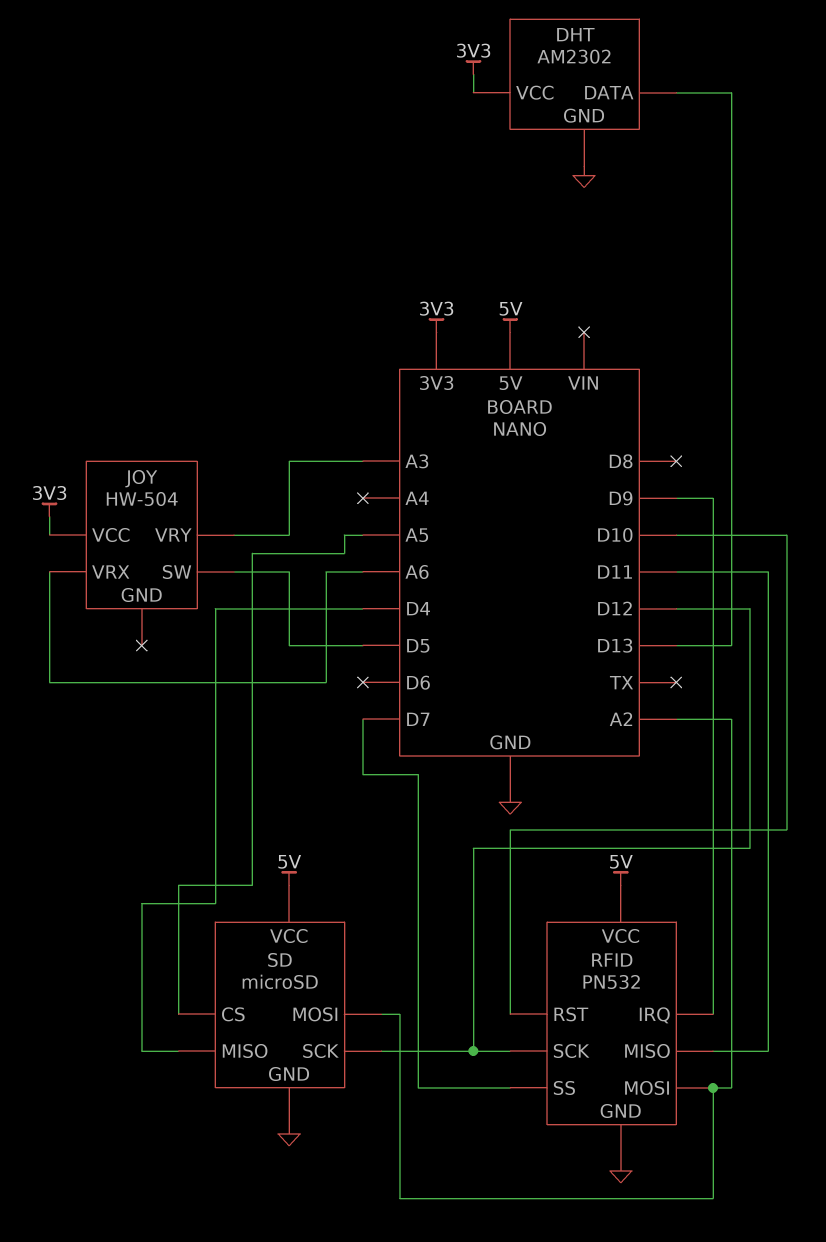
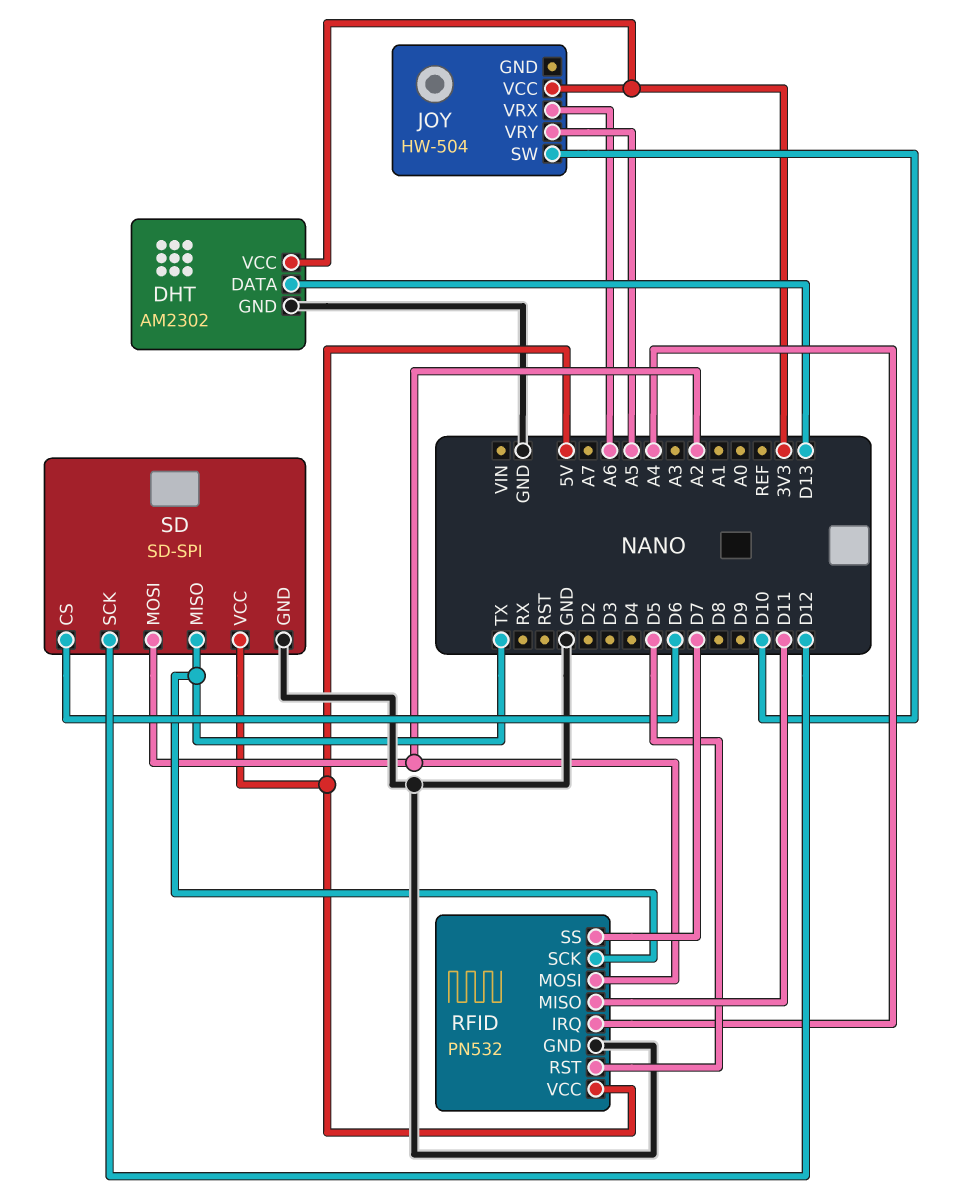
JOY pin SW: D5 -> D10
JOY pin VRY: A3 -> A5
RFID pin IRQ: D9 -> A4
RFID pin RST: D10 -> D5
RFID pin SCK: D12 -> TX
SD: microSD -> SD-SPI
SD pin CS: A5 -> D6
SD pin MISO: D4 -> TX

